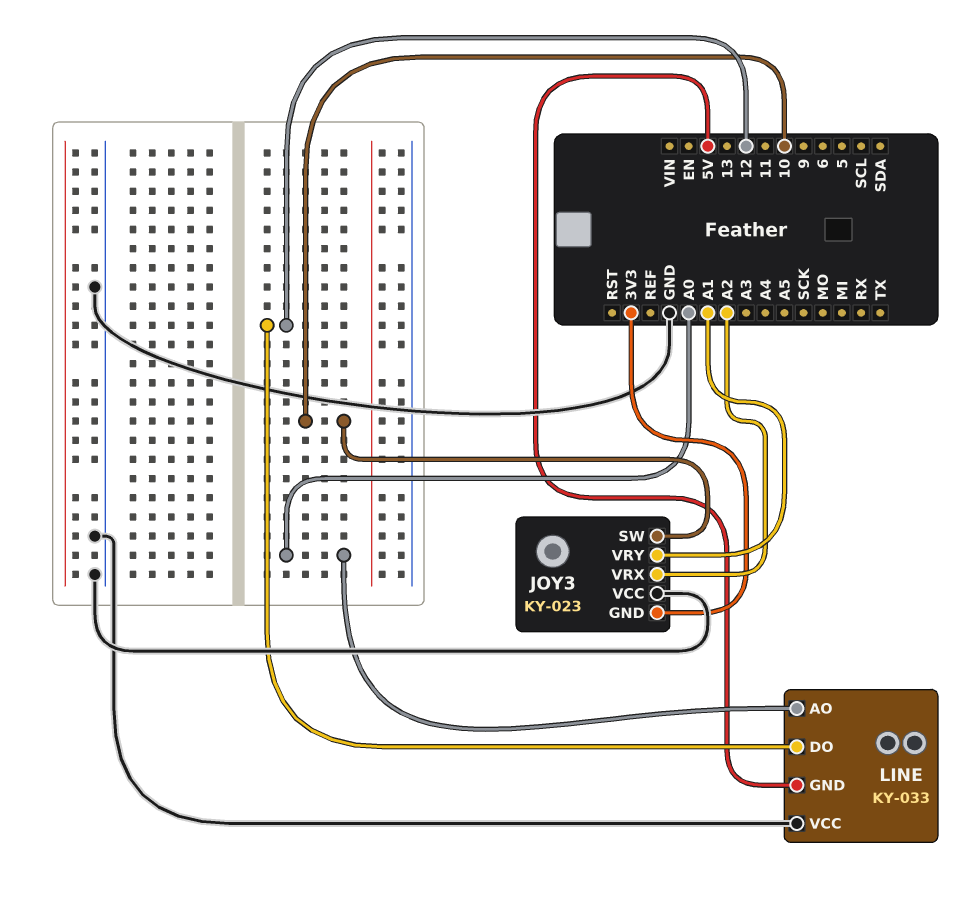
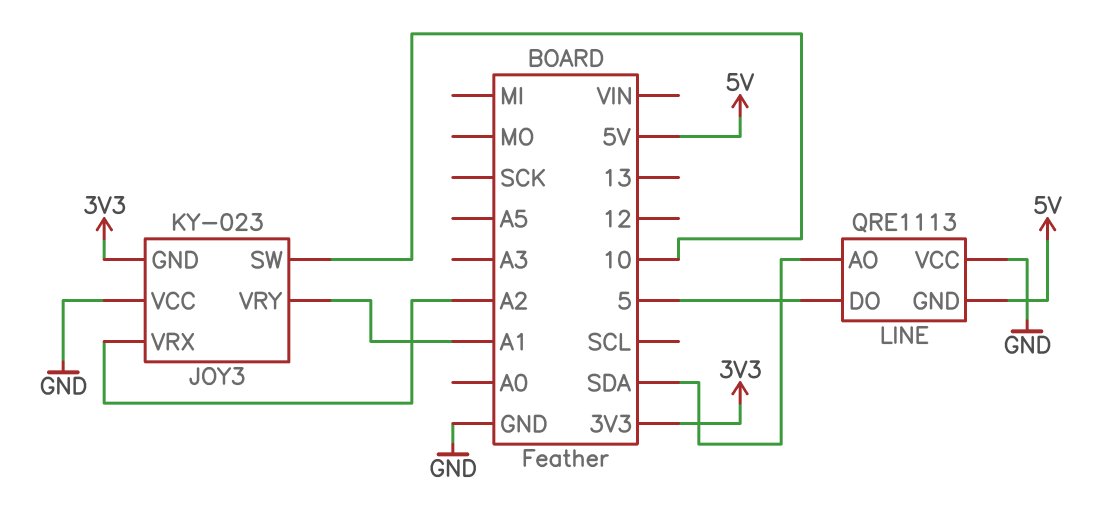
LINE: KY-033 -> QRE1113
LINE pin AO: A0 -> SDA
LINE pin DO: 12 -> 5

